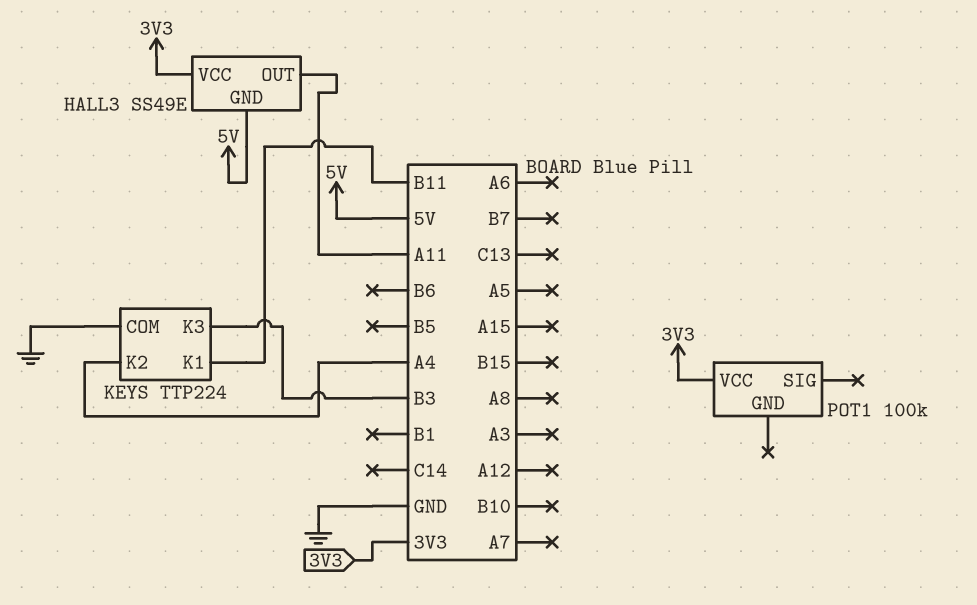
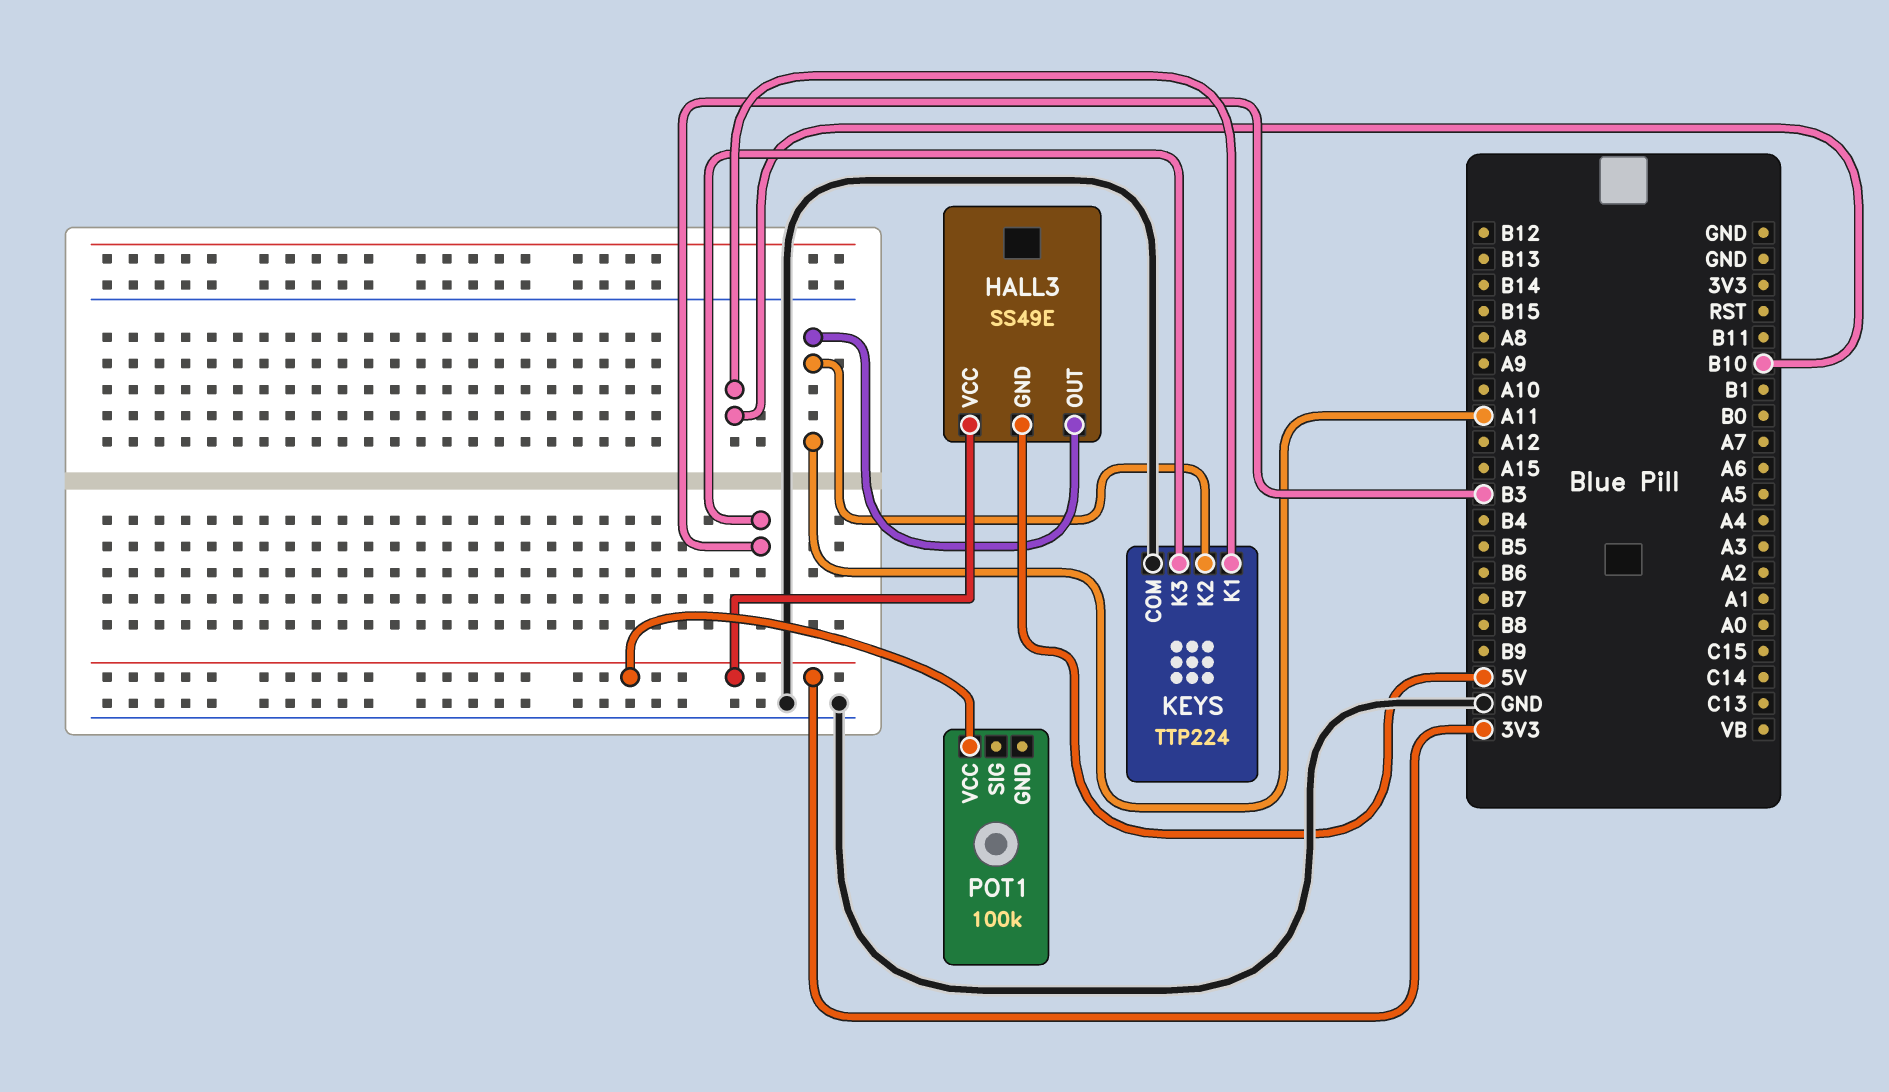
KEYS pin K1: B11 -> B10
KEYS pin K2: A4 -> A11

